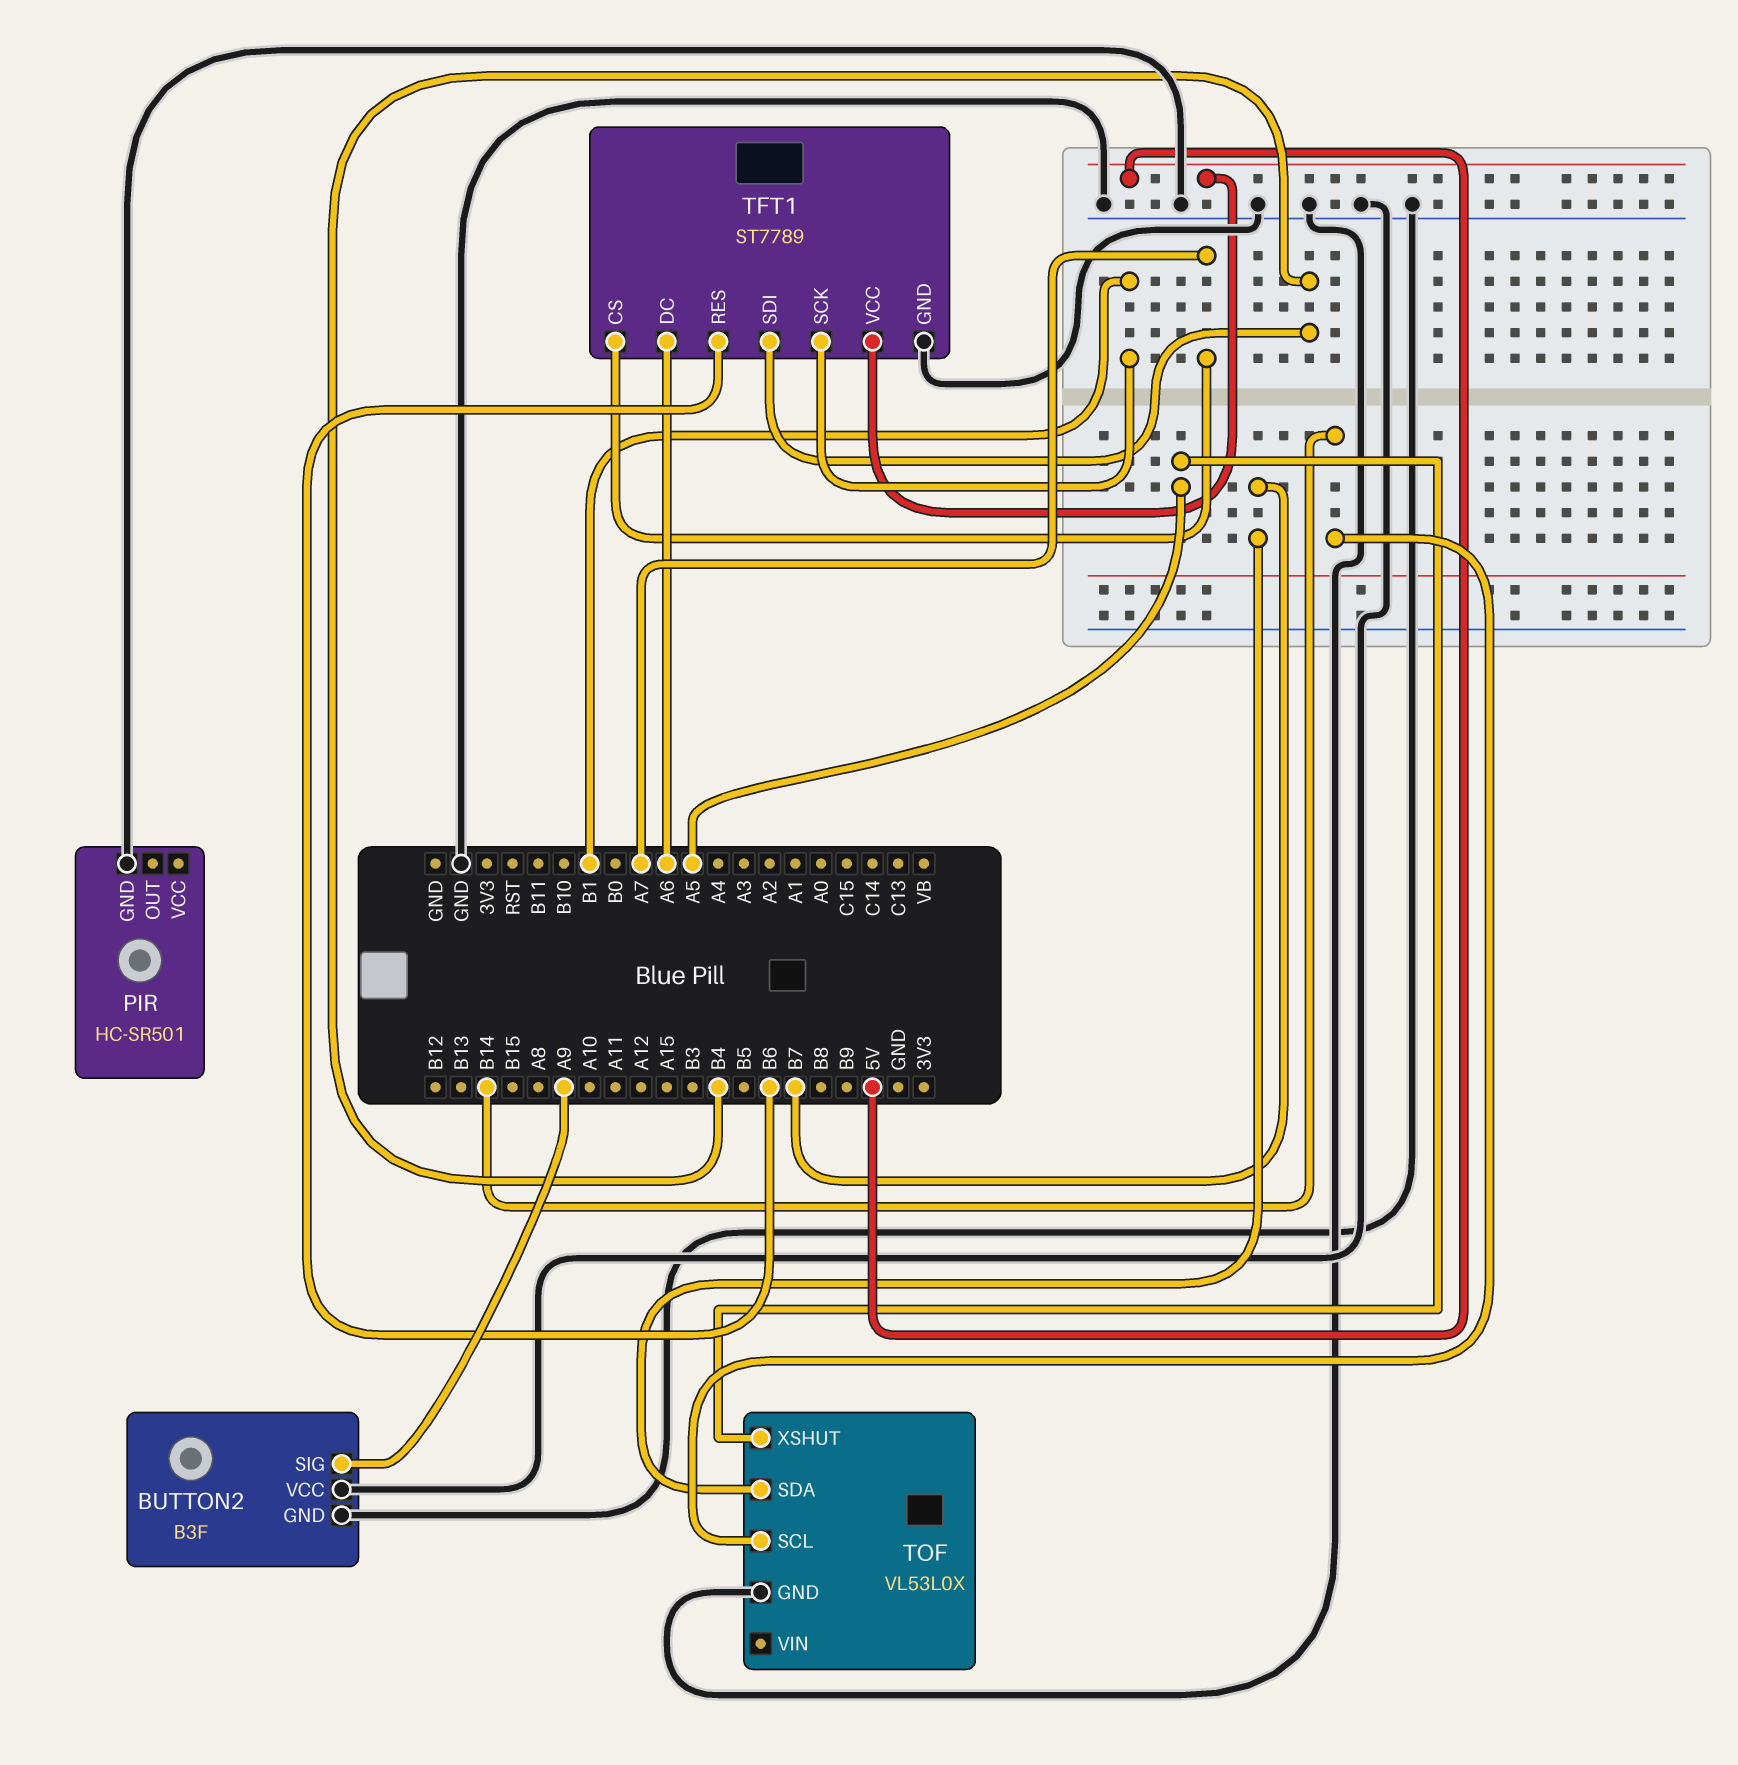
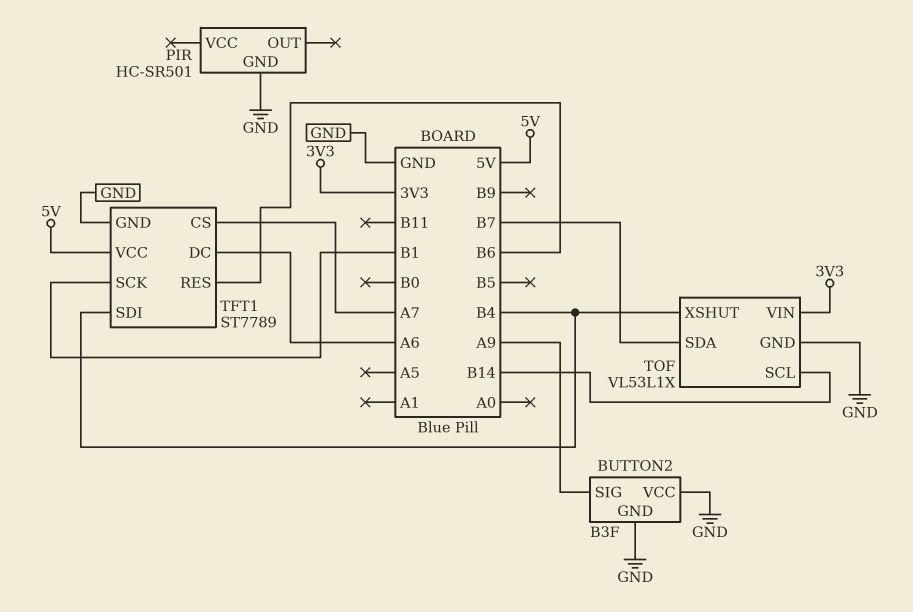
TOF: VL53L0X -> VL53L1X
TOF pin VIN: none -> 3V3
TOF pin XSHUT: A5 -> B4

